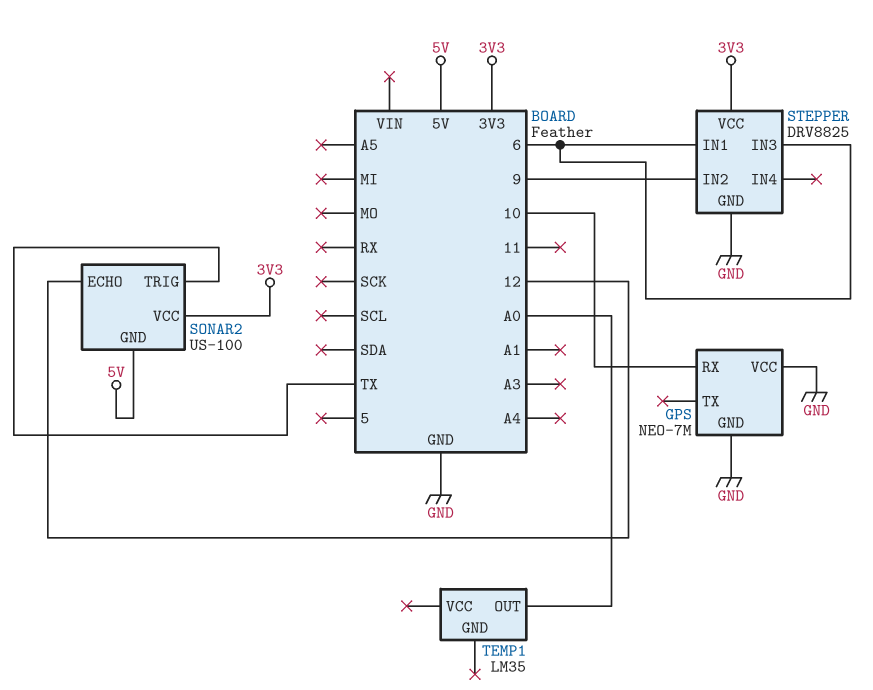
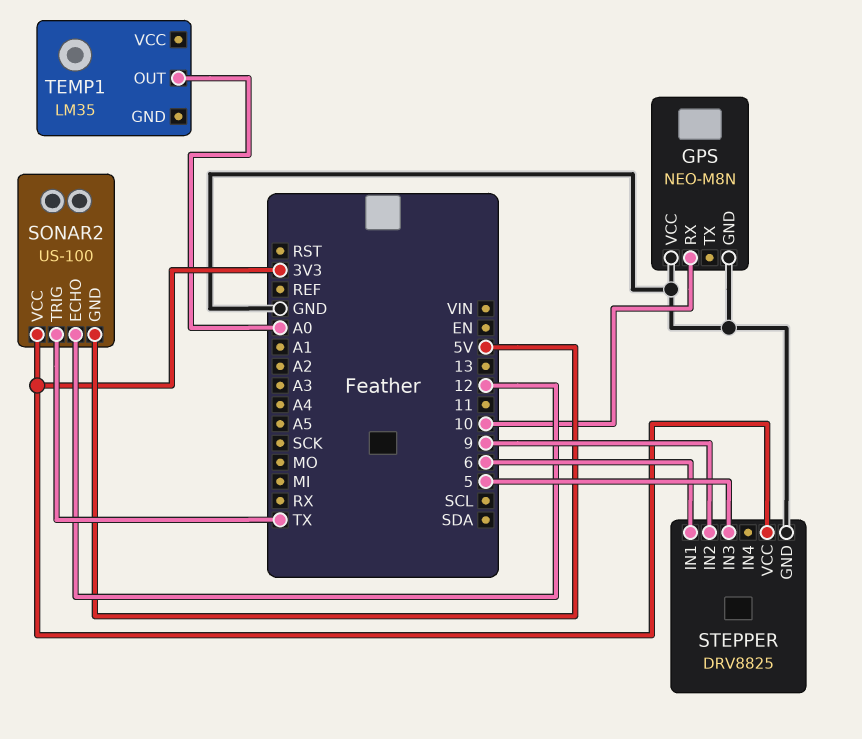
GPS: NEO-7M -> NEO-M8N
STEPPER pin IN3: 6 -> 5

